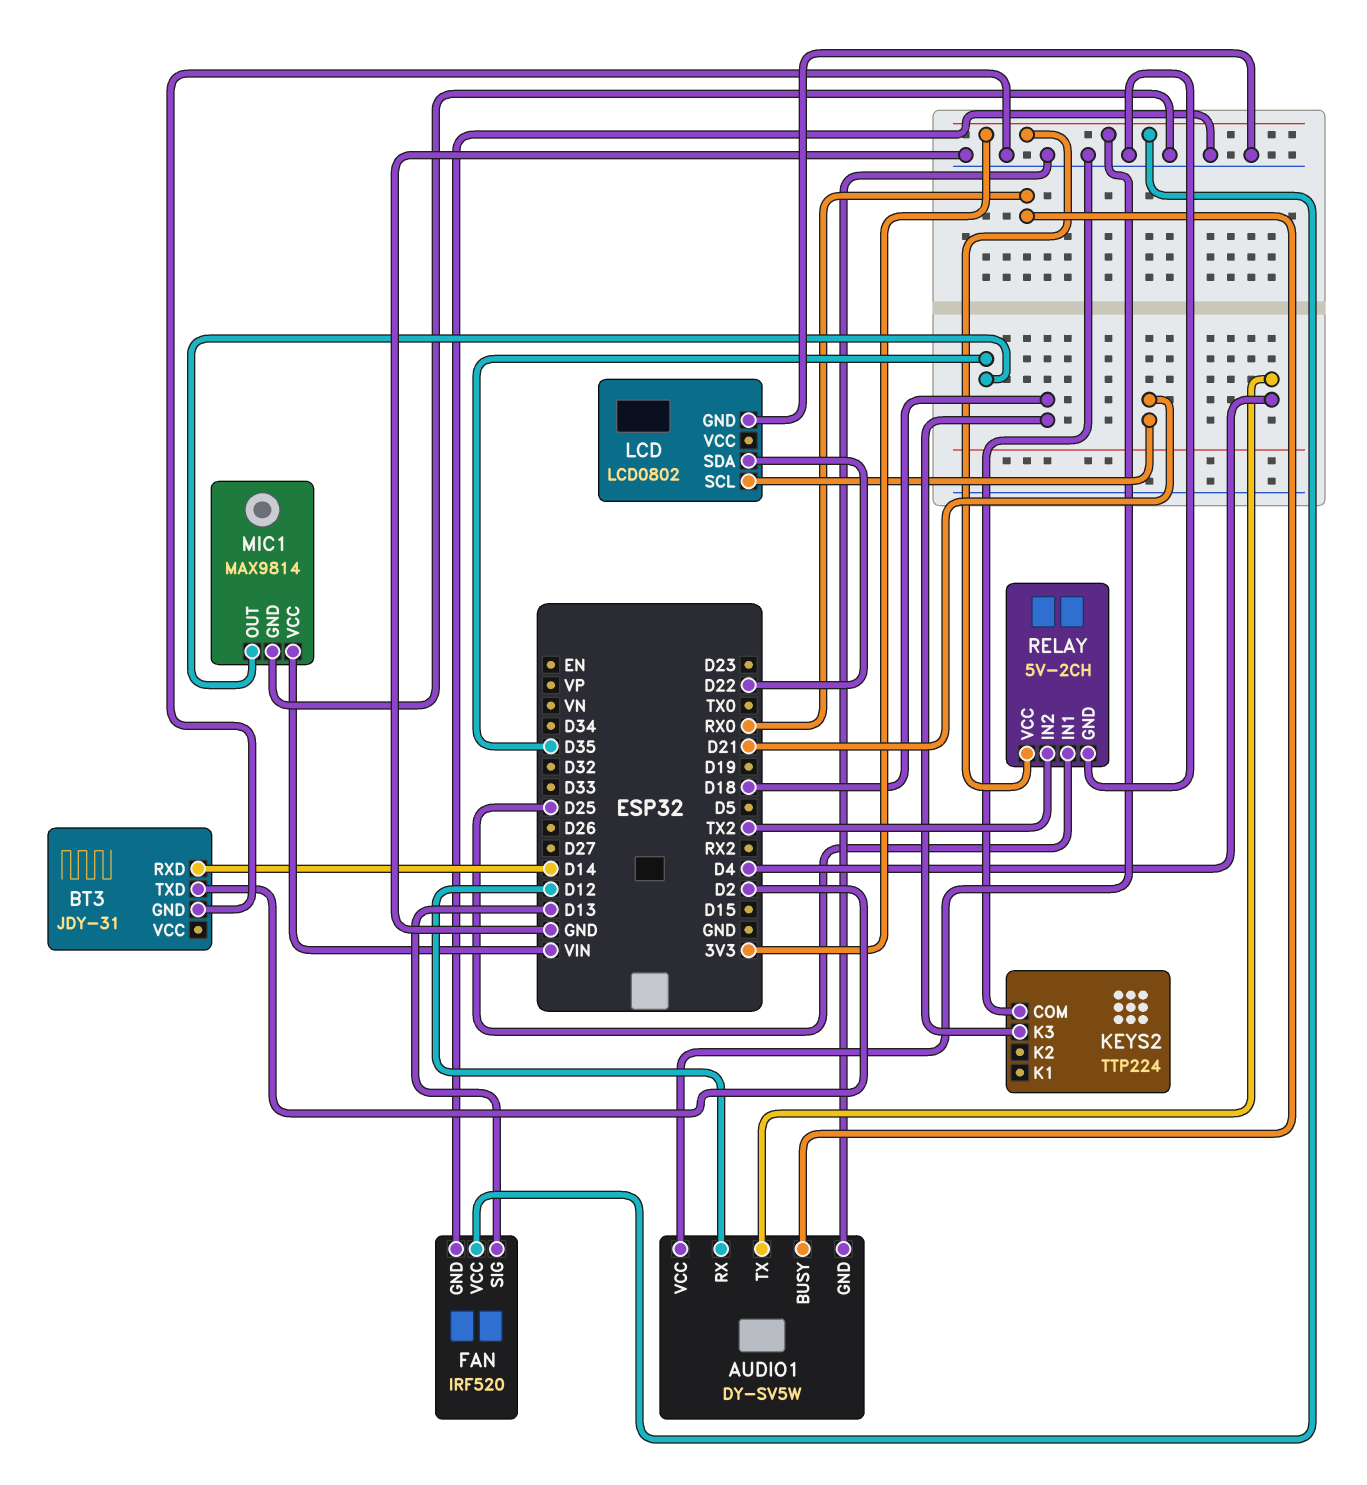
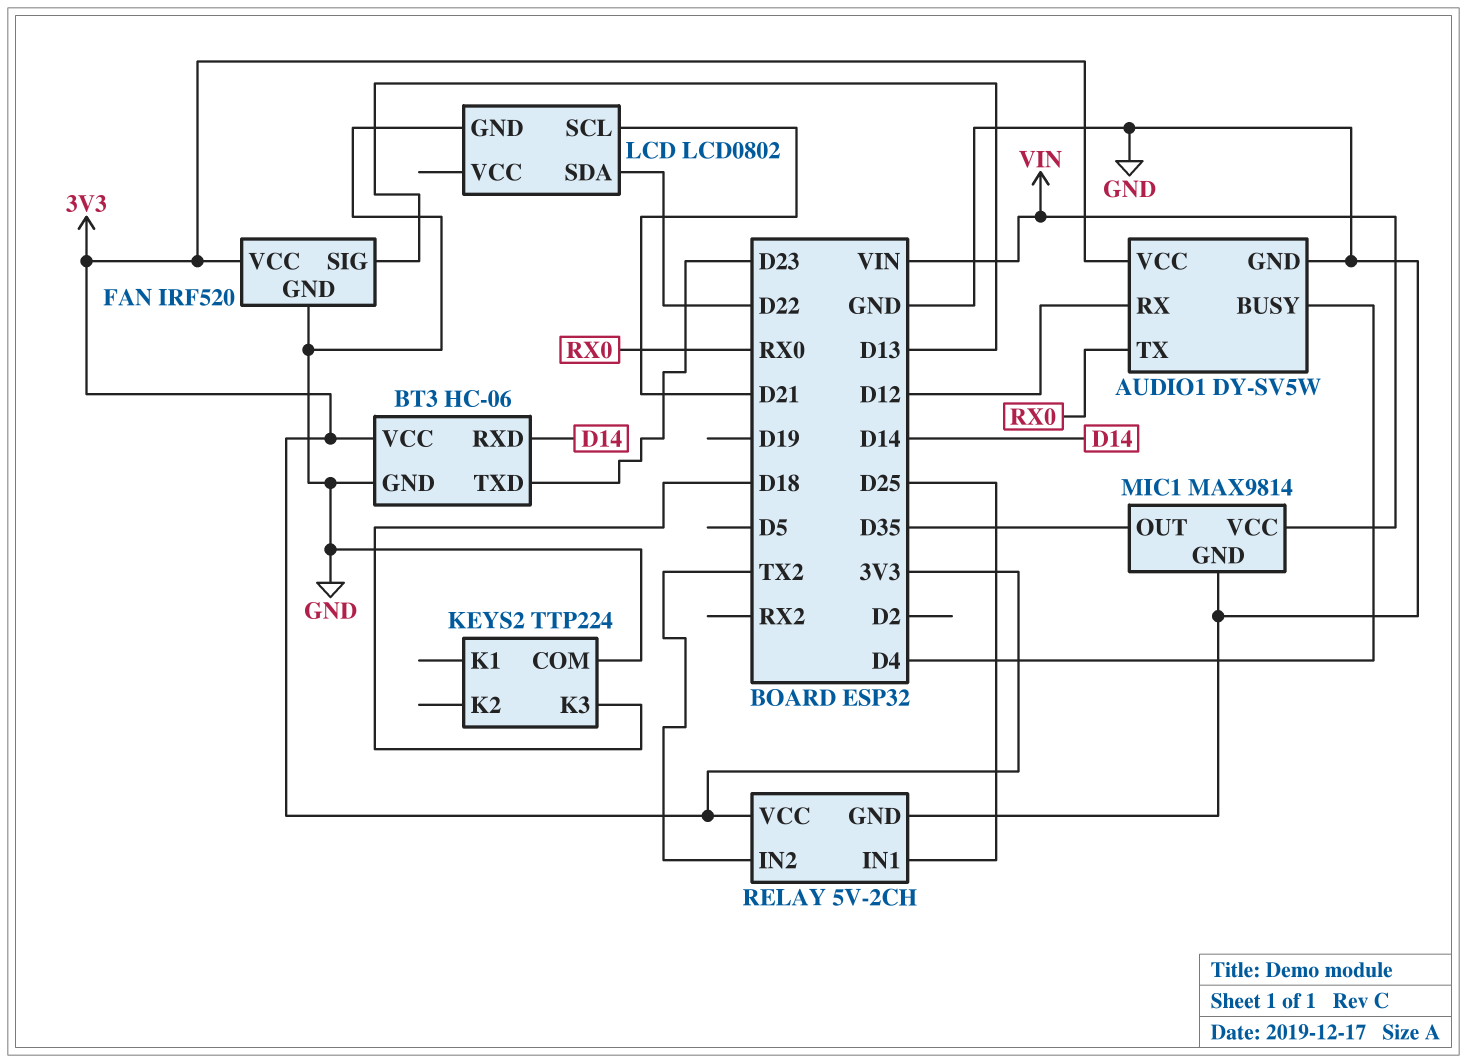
AUDIO1 pin BUSY: RX0 -> D4
AUDIO1 pin TX: D4 -> RX0
BT3: JDY-31 -> HC-06
BT3 pin TXD: D2 -> D23
BT3 pin VCC: none -> 3V3

